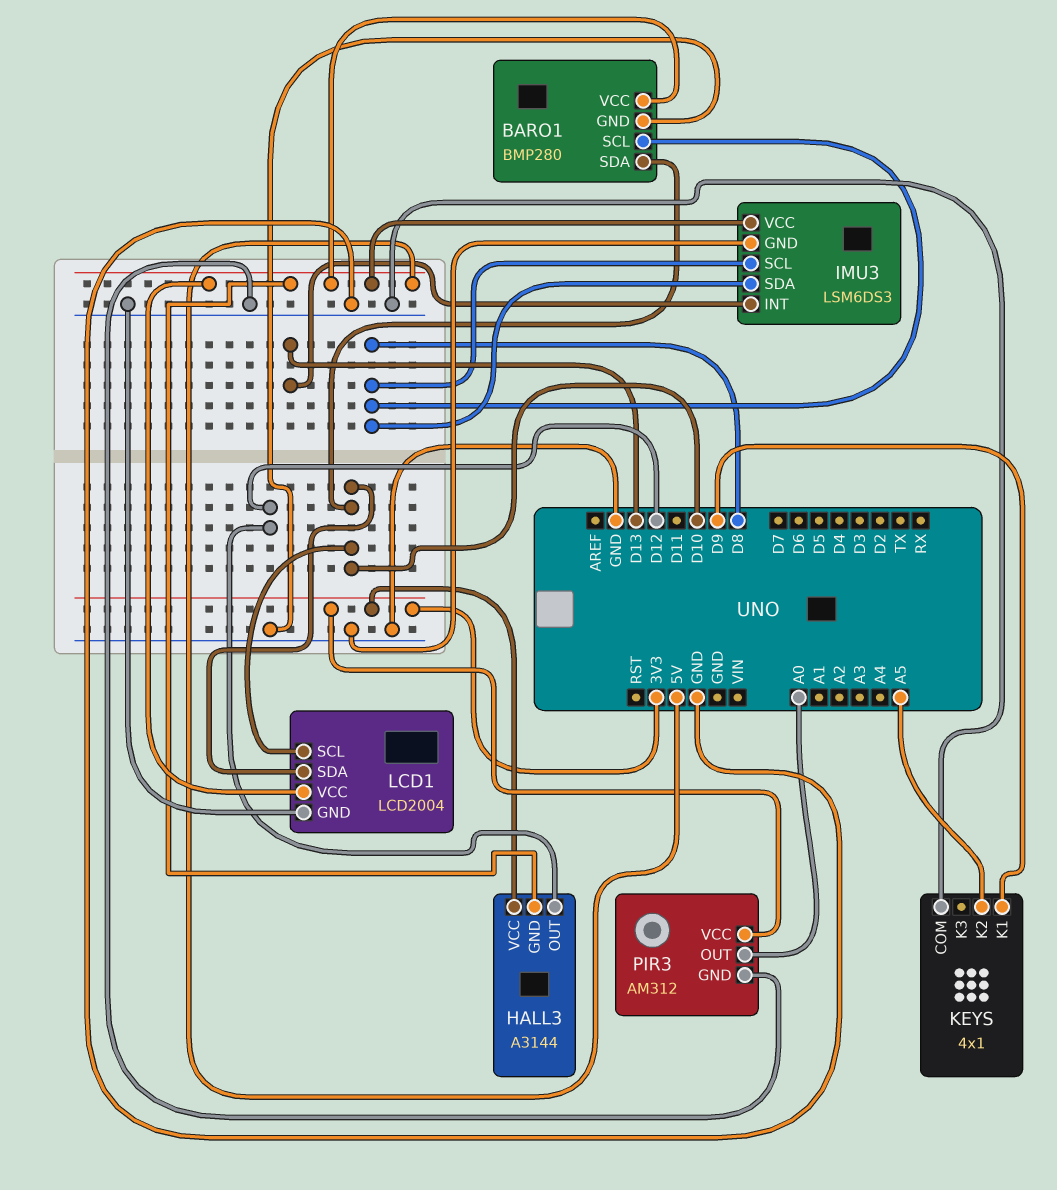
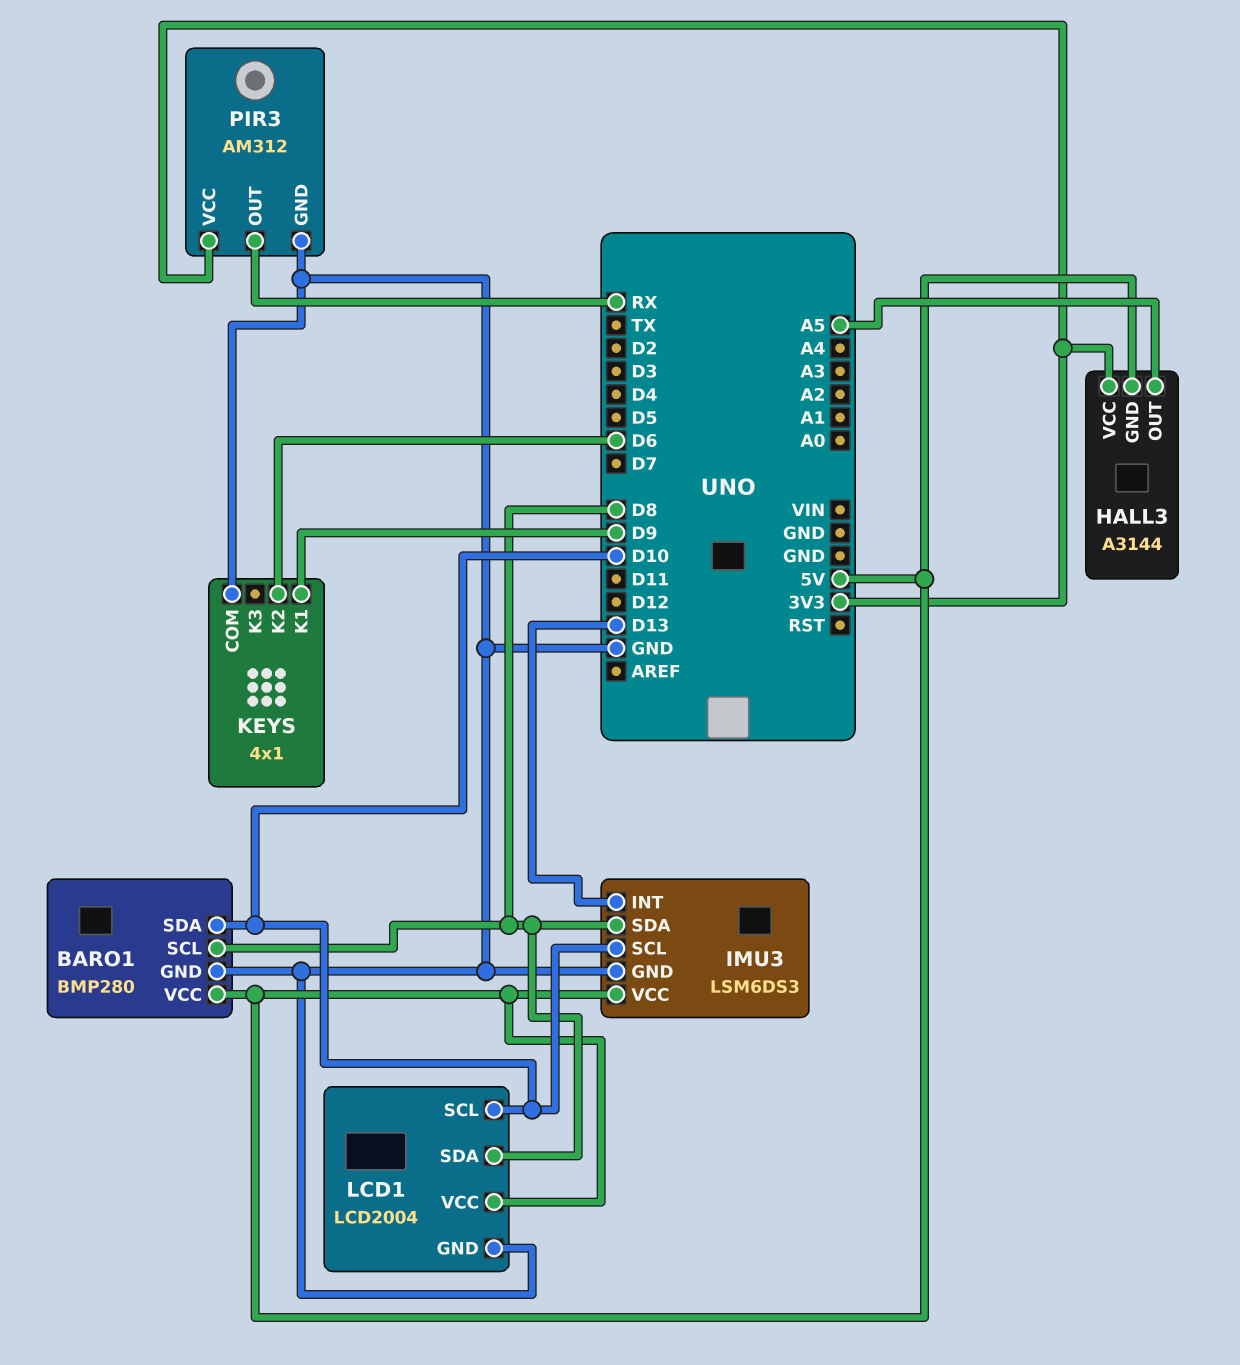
HALL3 pin OUT: D12 -> A5
IMU3 pin SCL: D8 -> D10
KEYS pin K2: A5 -> D6
LCD1 pin SDA: D10 -> D8
PIR3 pin OUT: A0 -> RX

